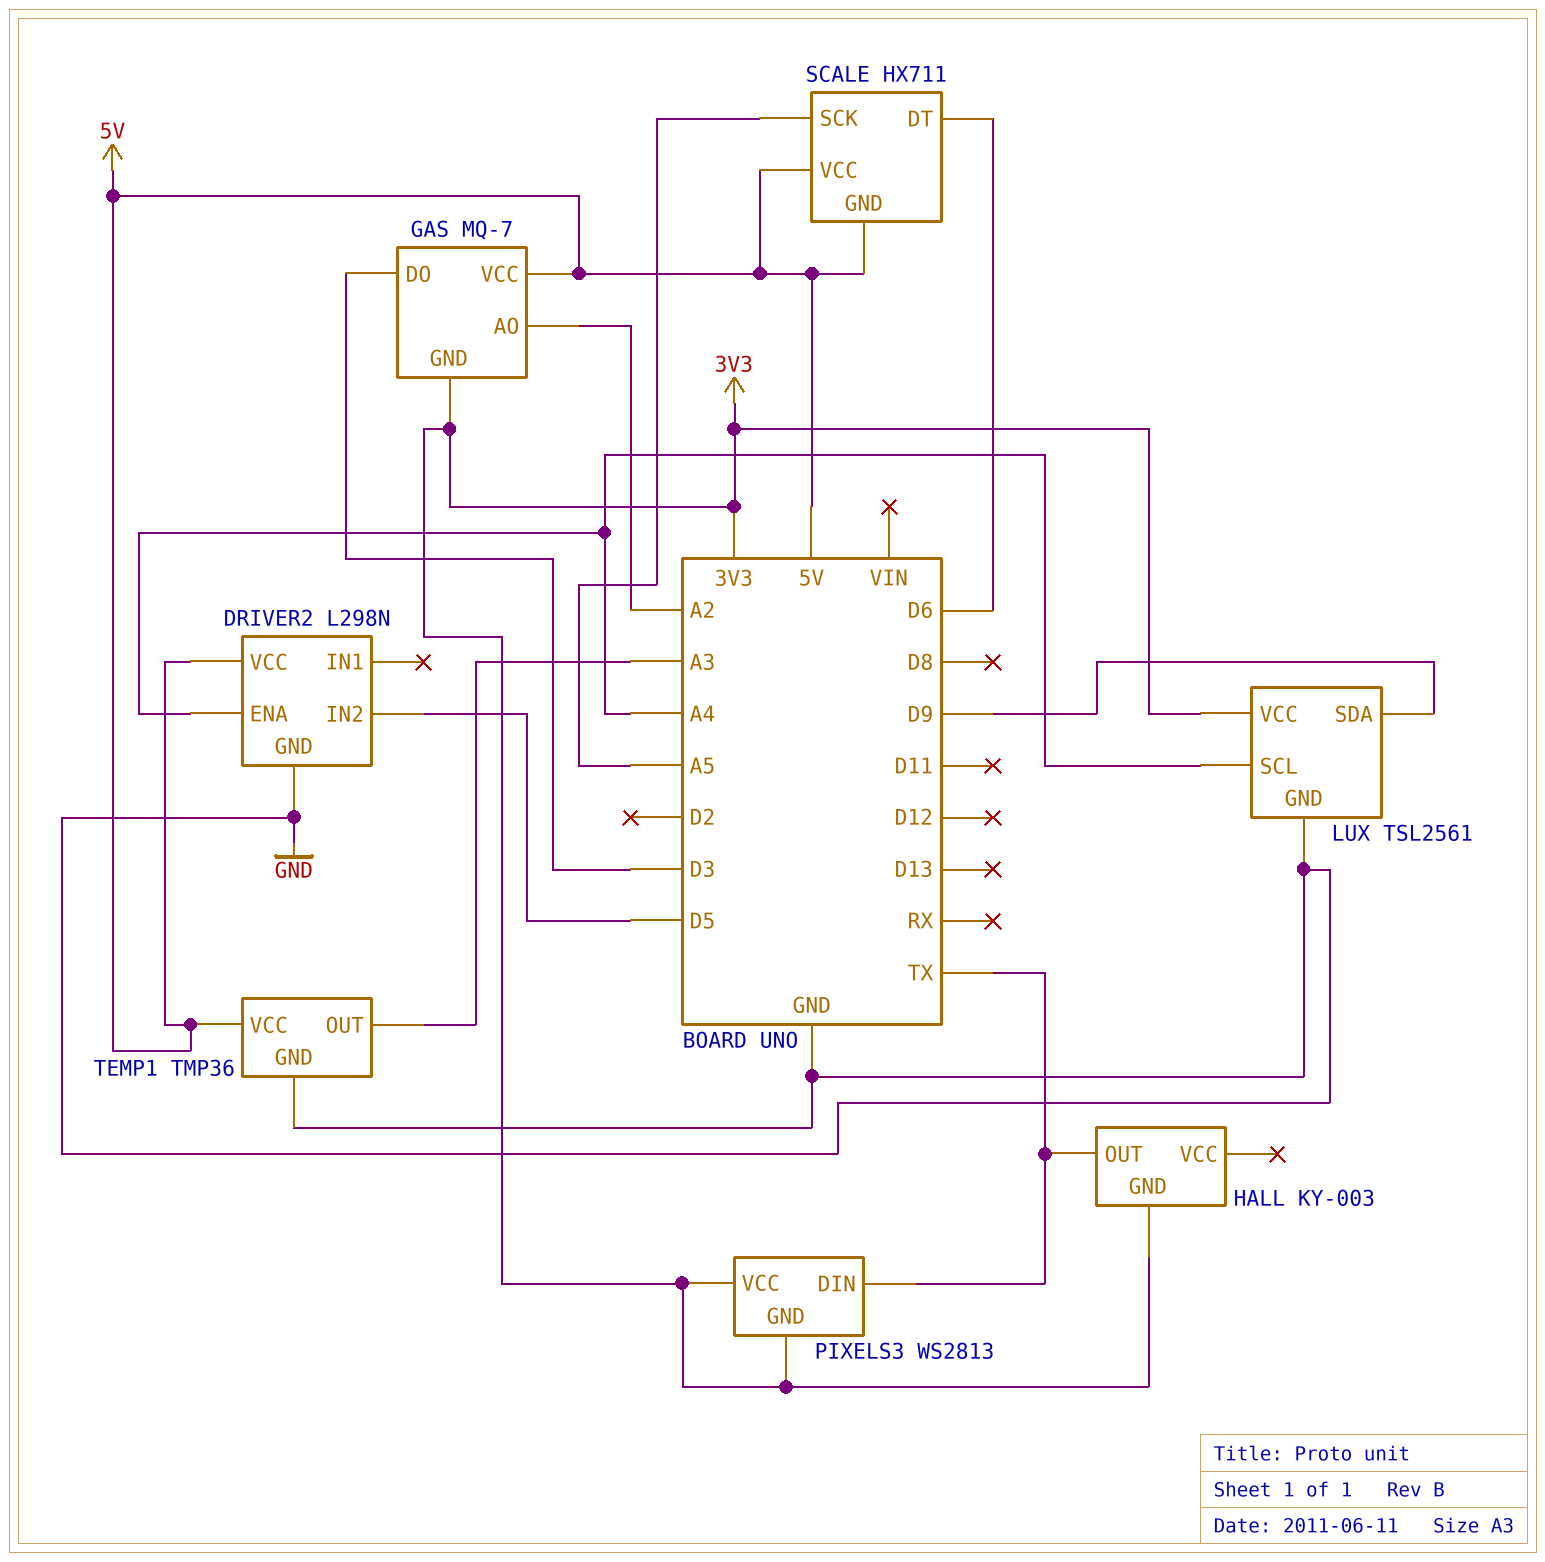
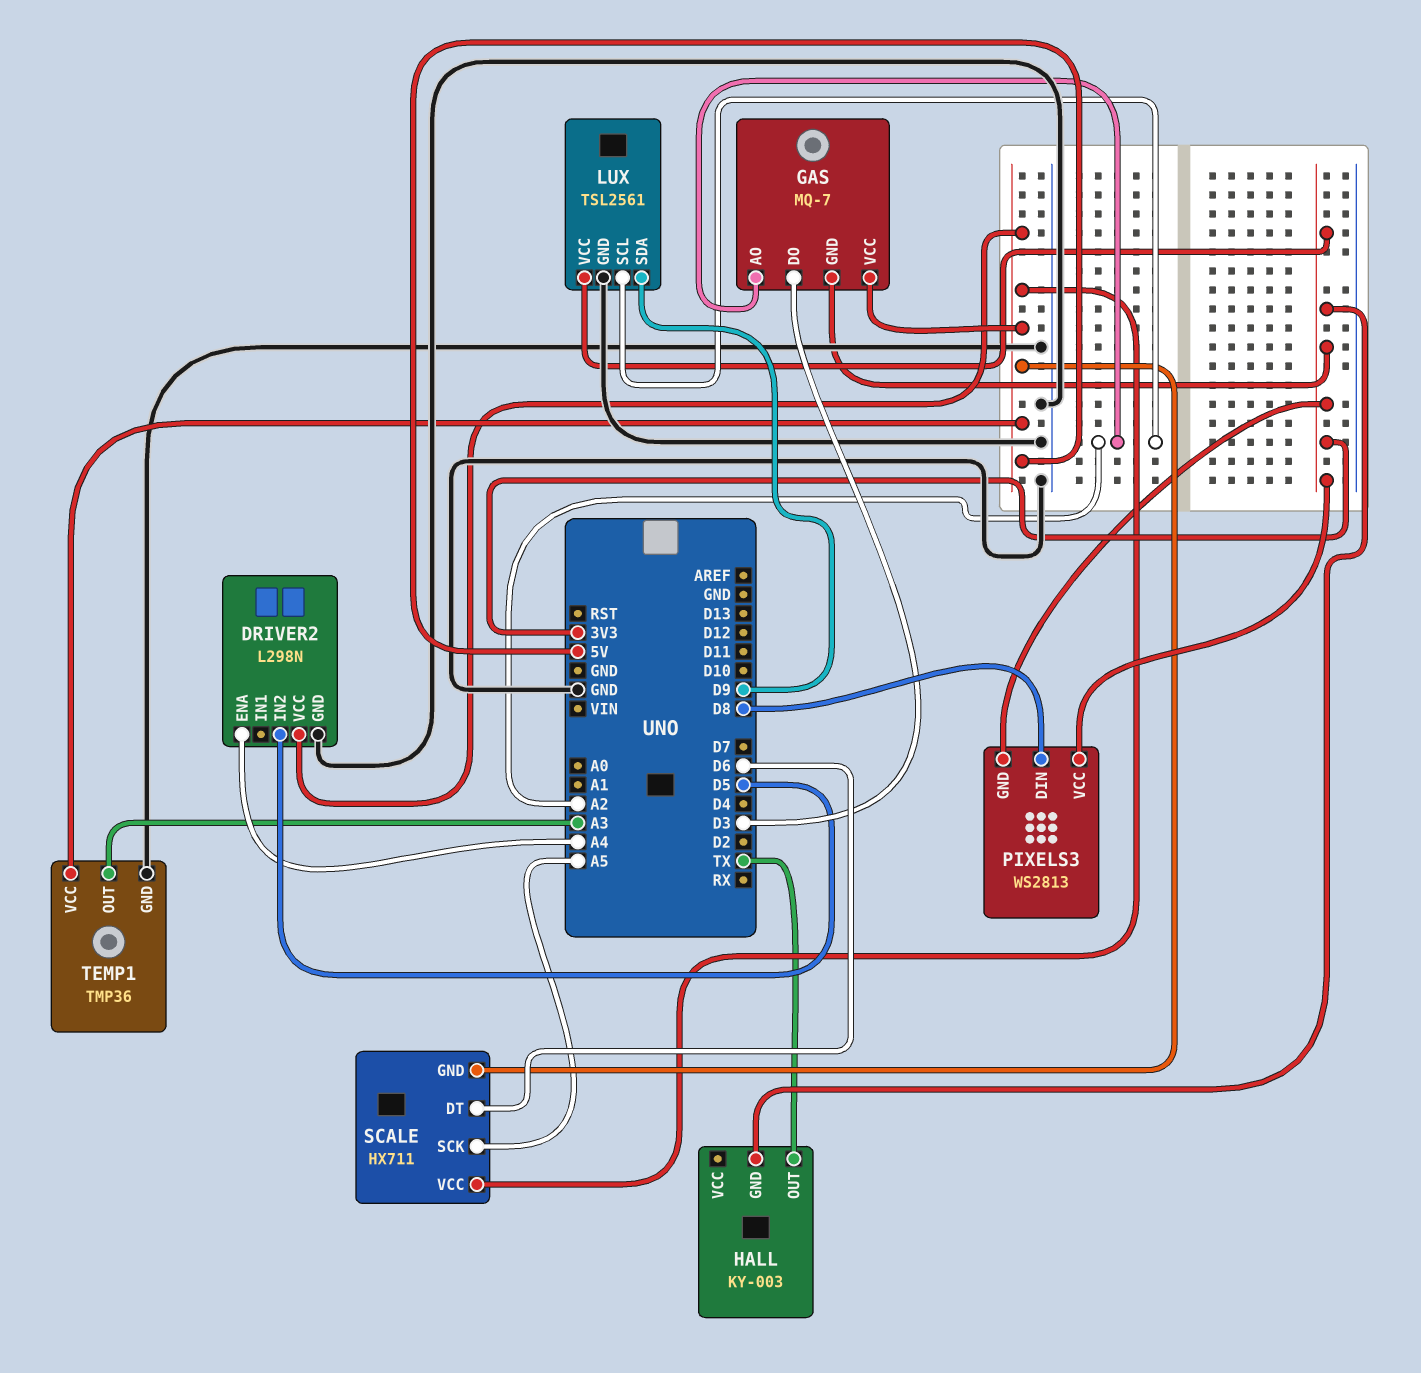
LUX pin SCL: A4 -> A2
PIXELS3 pin DIN: TX -> D8

